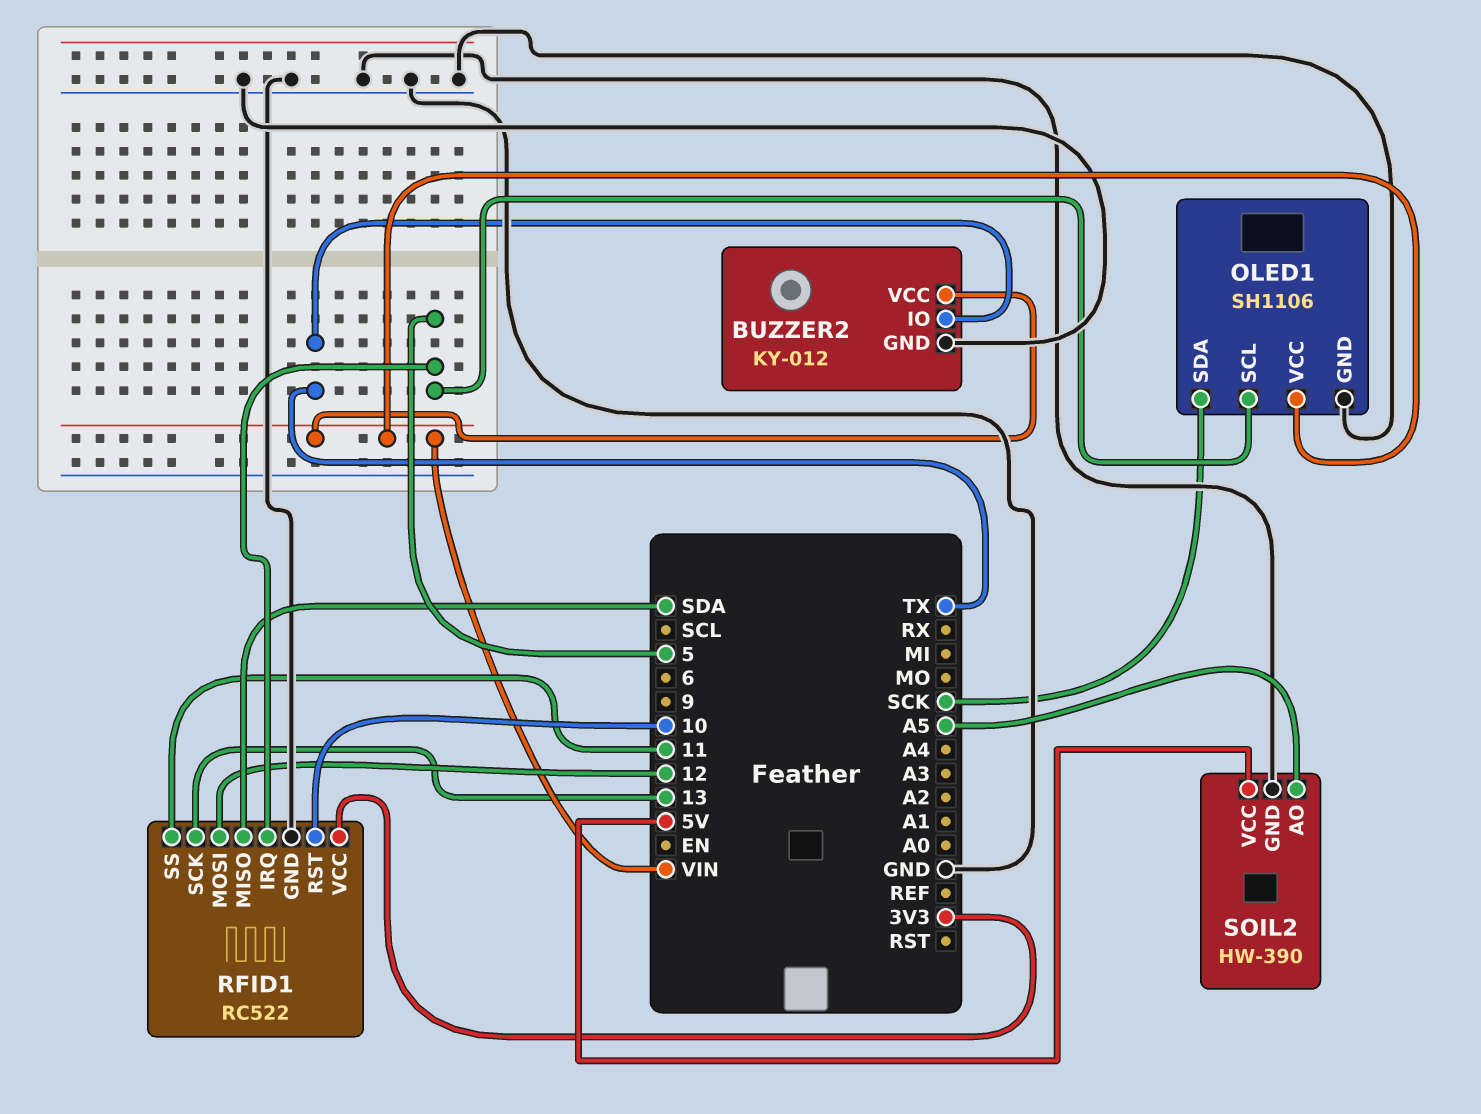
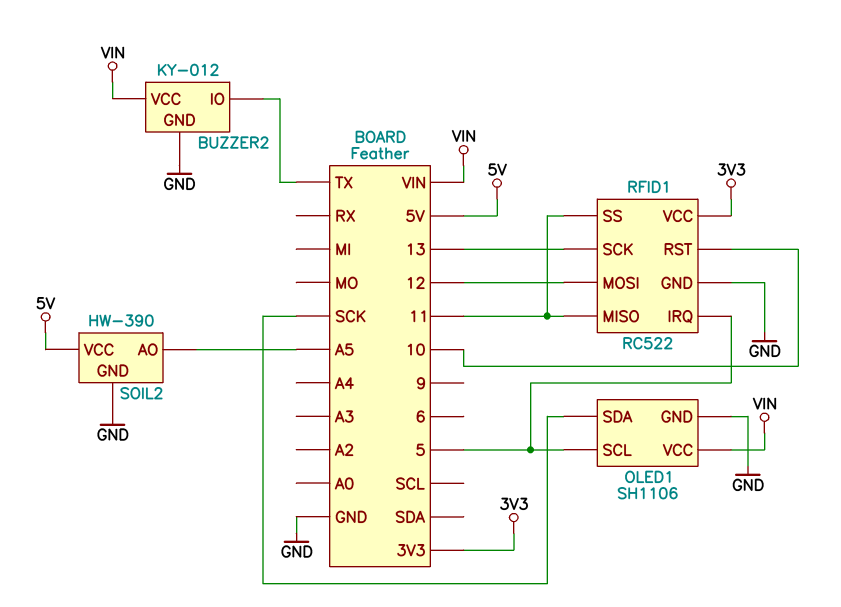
RFID1 pin MISO: SDA -> 11

